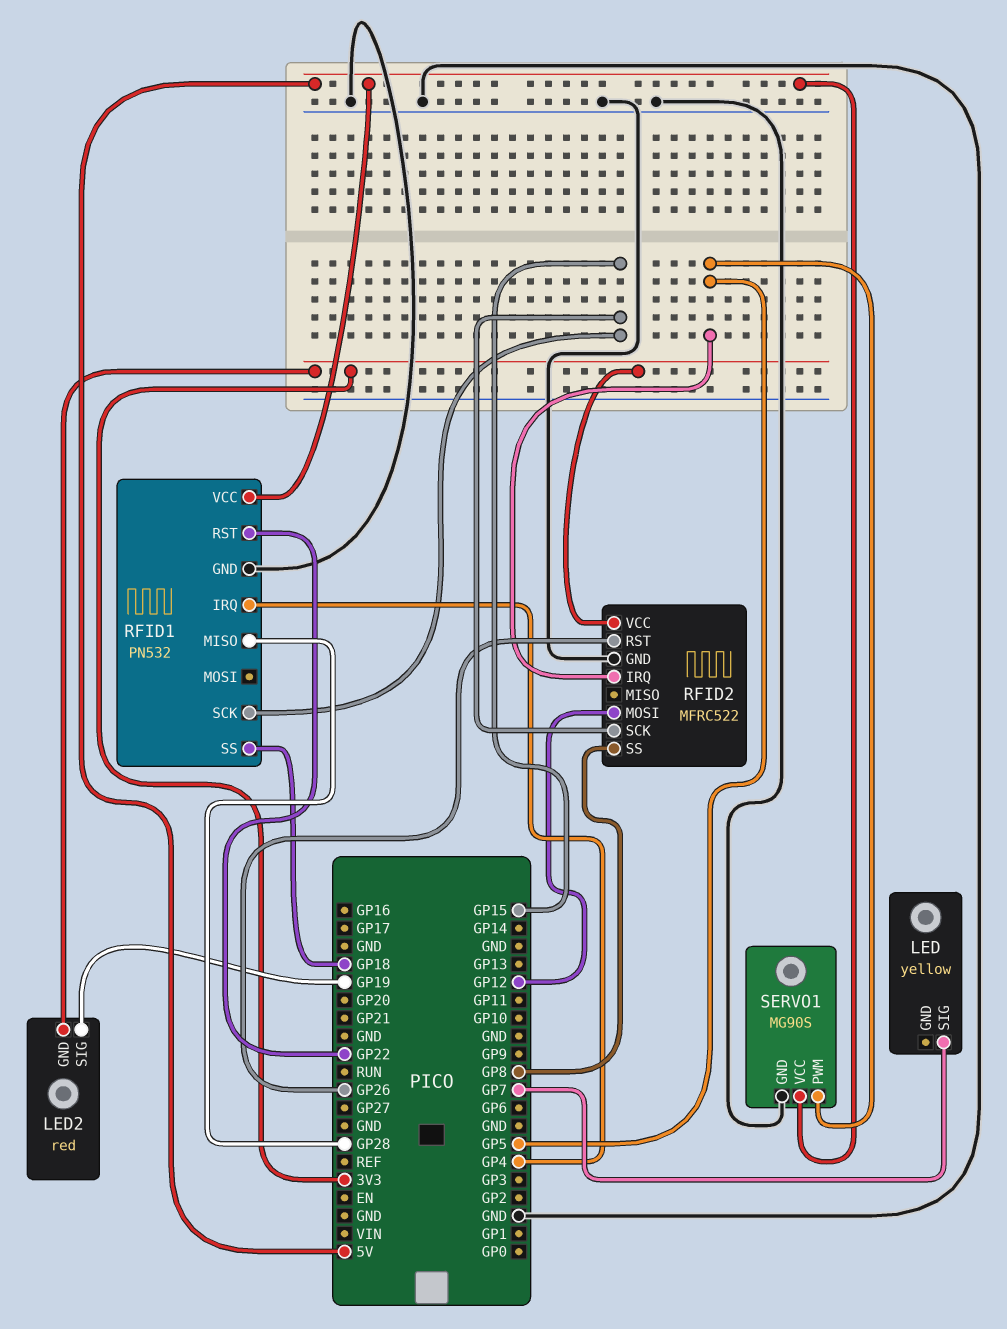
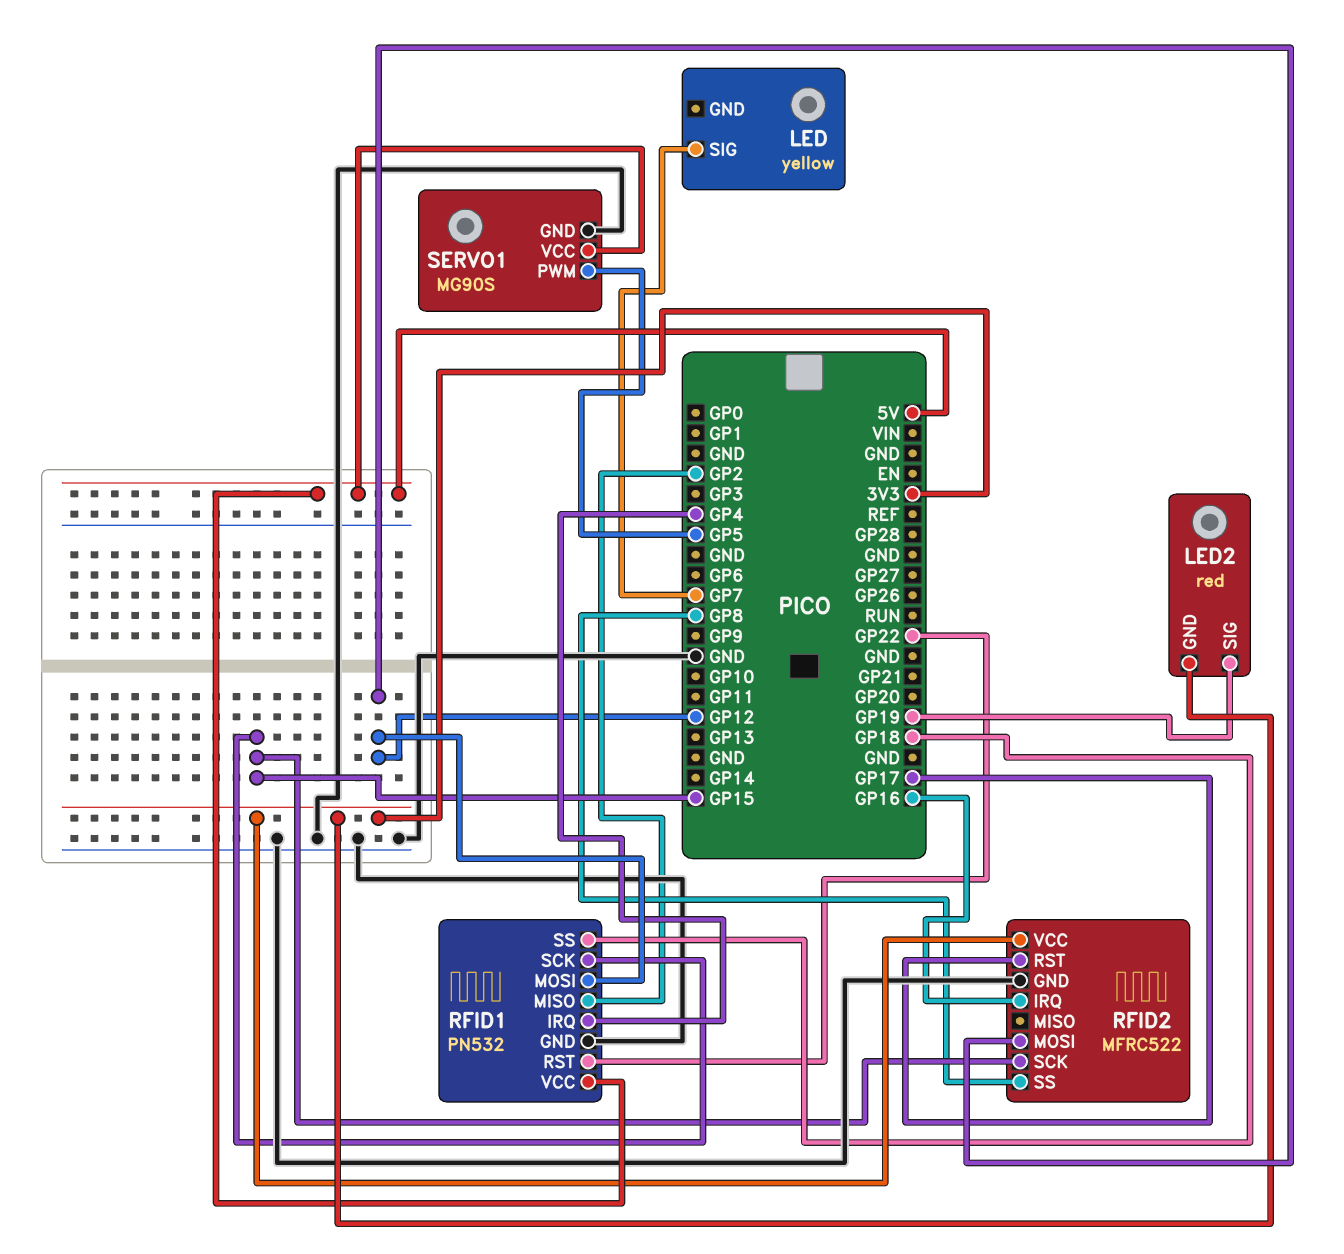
RFID1 pin MISO: GP28 -> GP2
RFID1 pin MOSI: none -> GP12
RFID2 pin IRQ: GP5 -> GP16
RFID2 pin RST: GP26 -> GP17

